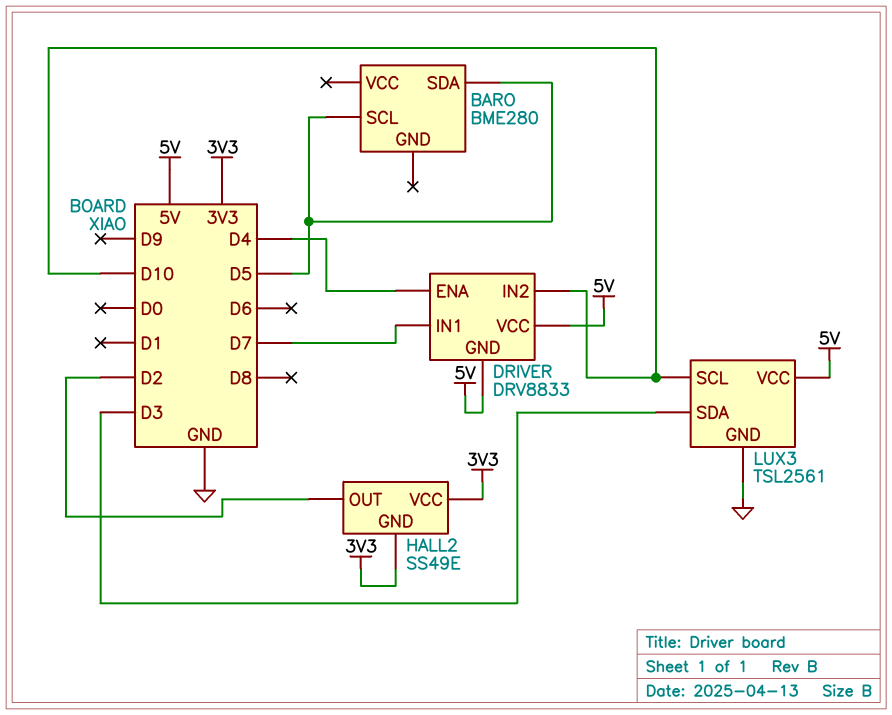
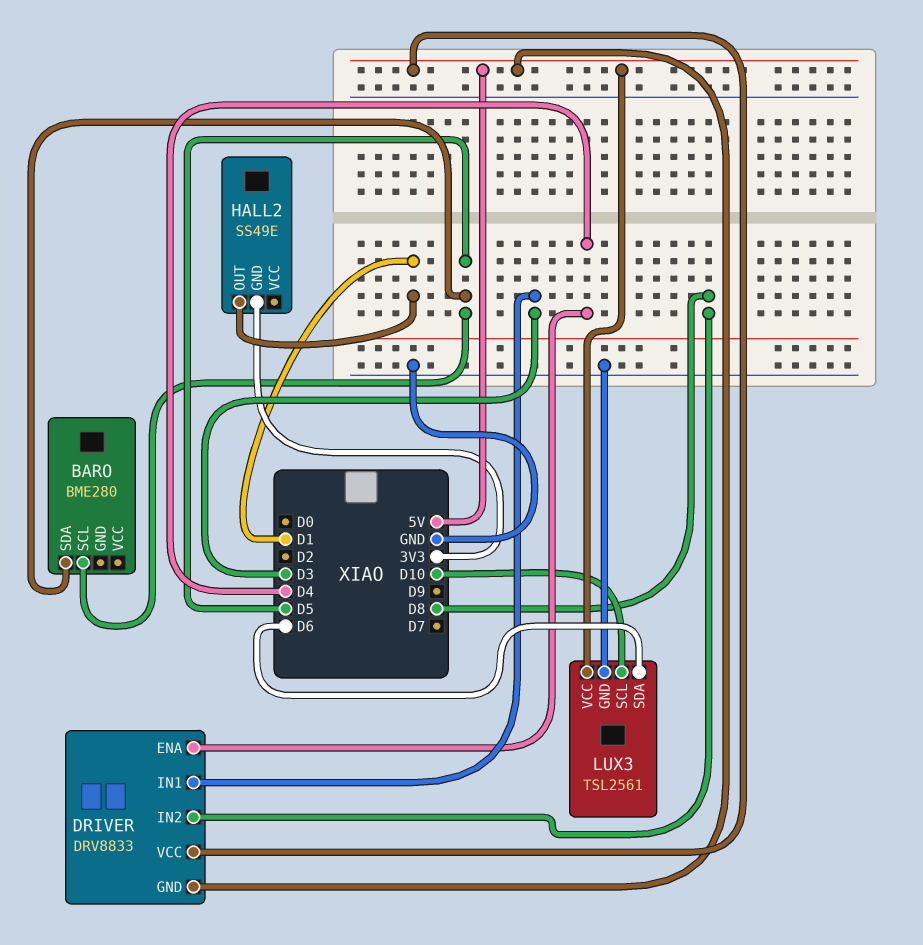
DRIVER pin IN1: D7 -> D3
DRIVER pin IN2: D10 -> D8
HALL2 pin OUT: D2 -> D1
HALL2 pin VCC: 3V3 -> none
LUX3 pin SDA: D3 -> D6

